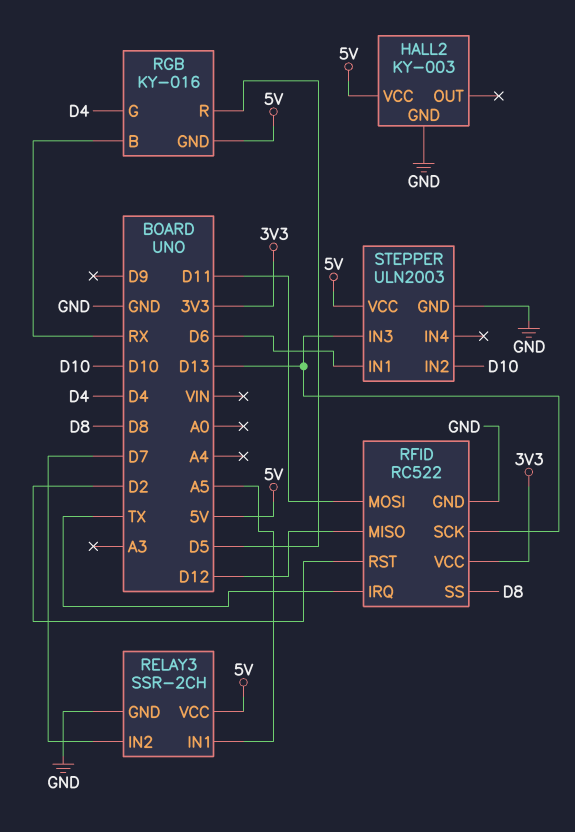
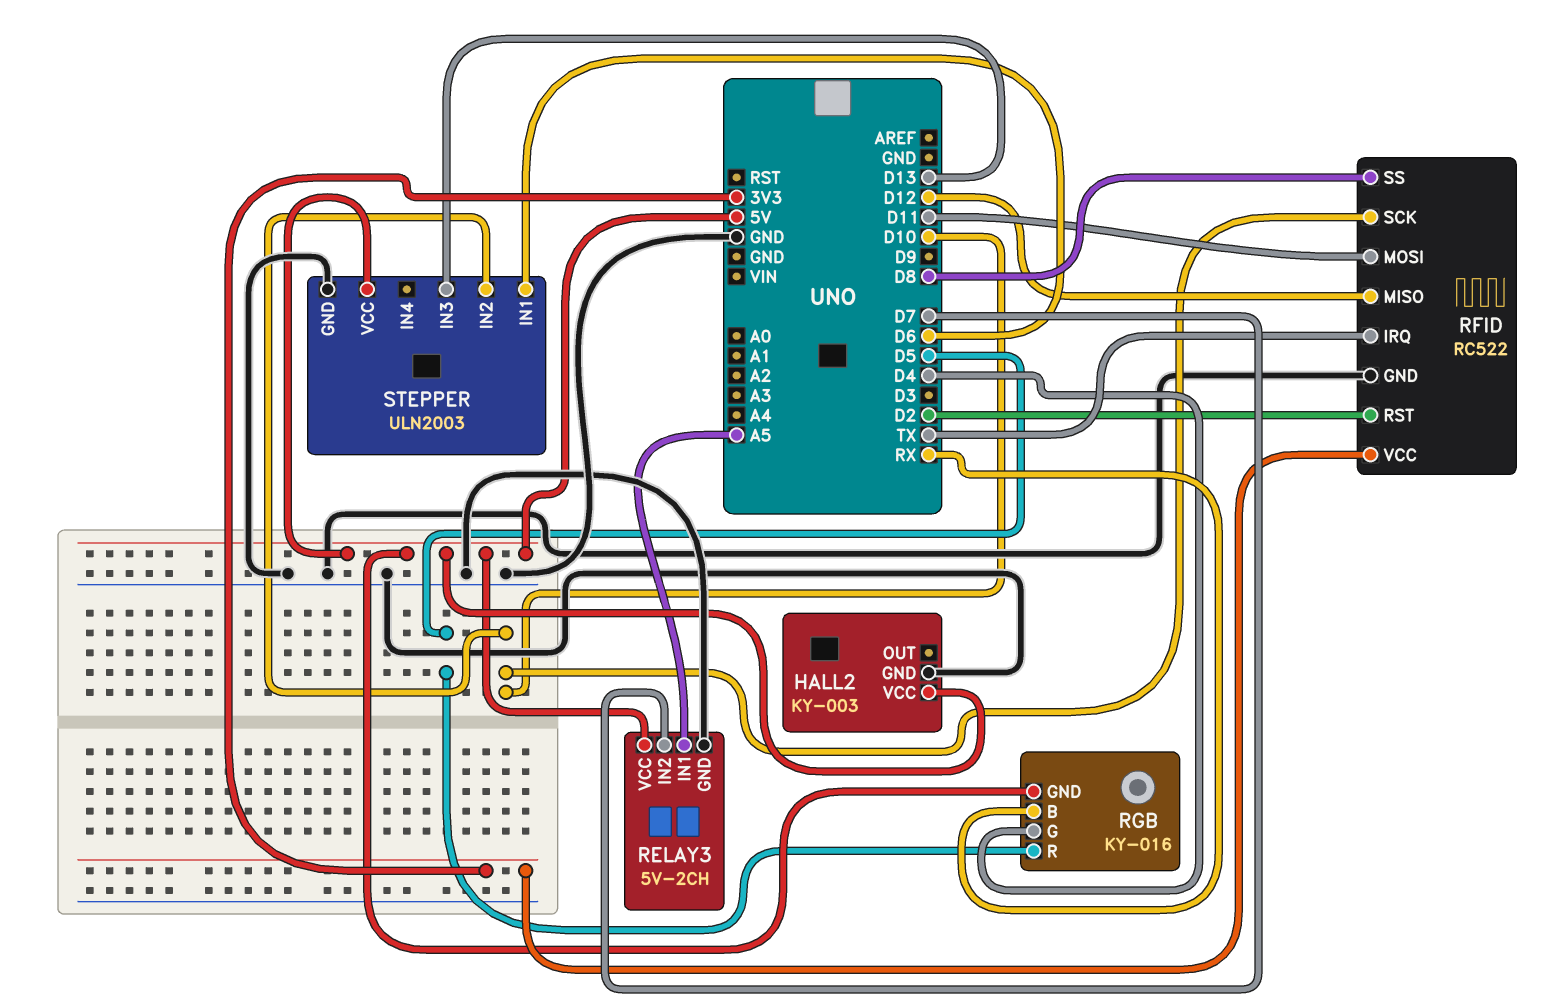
RELAY3: SSR-2CH -> 5V-2CH
RFID pin SCK: D13 -> D10

